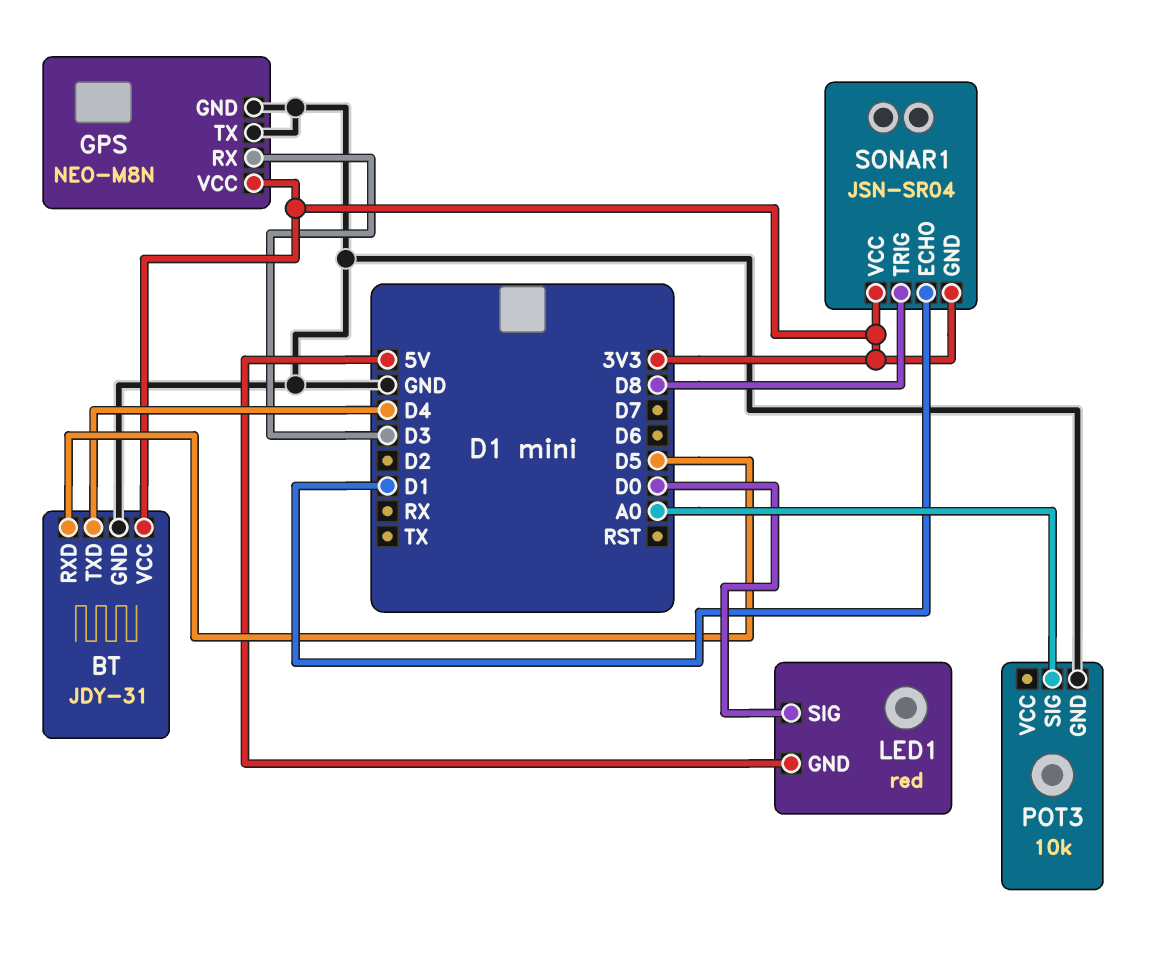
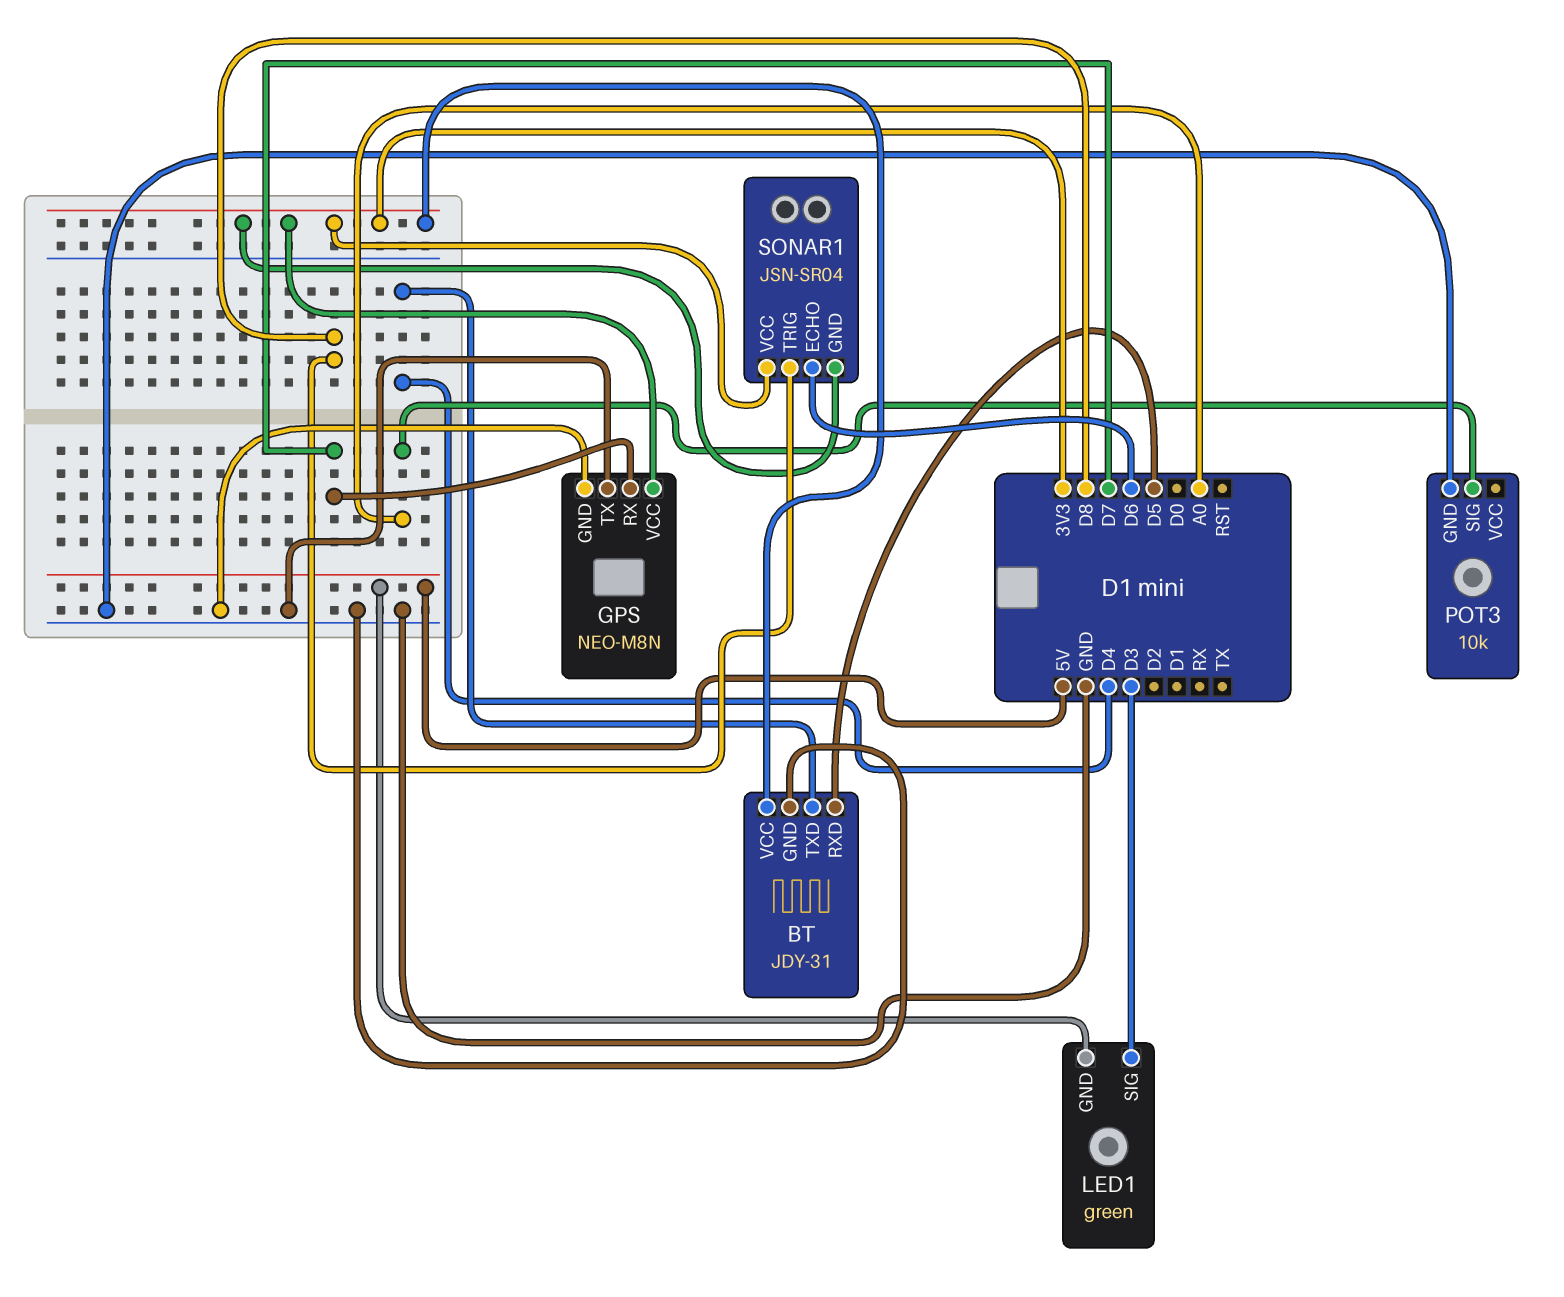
GPS pin RX: D3 -> D7
LED1: red -> green
LED1 pin SIG: D0 -> D3
SONAR1 pin ECHO: D1 -> D6

